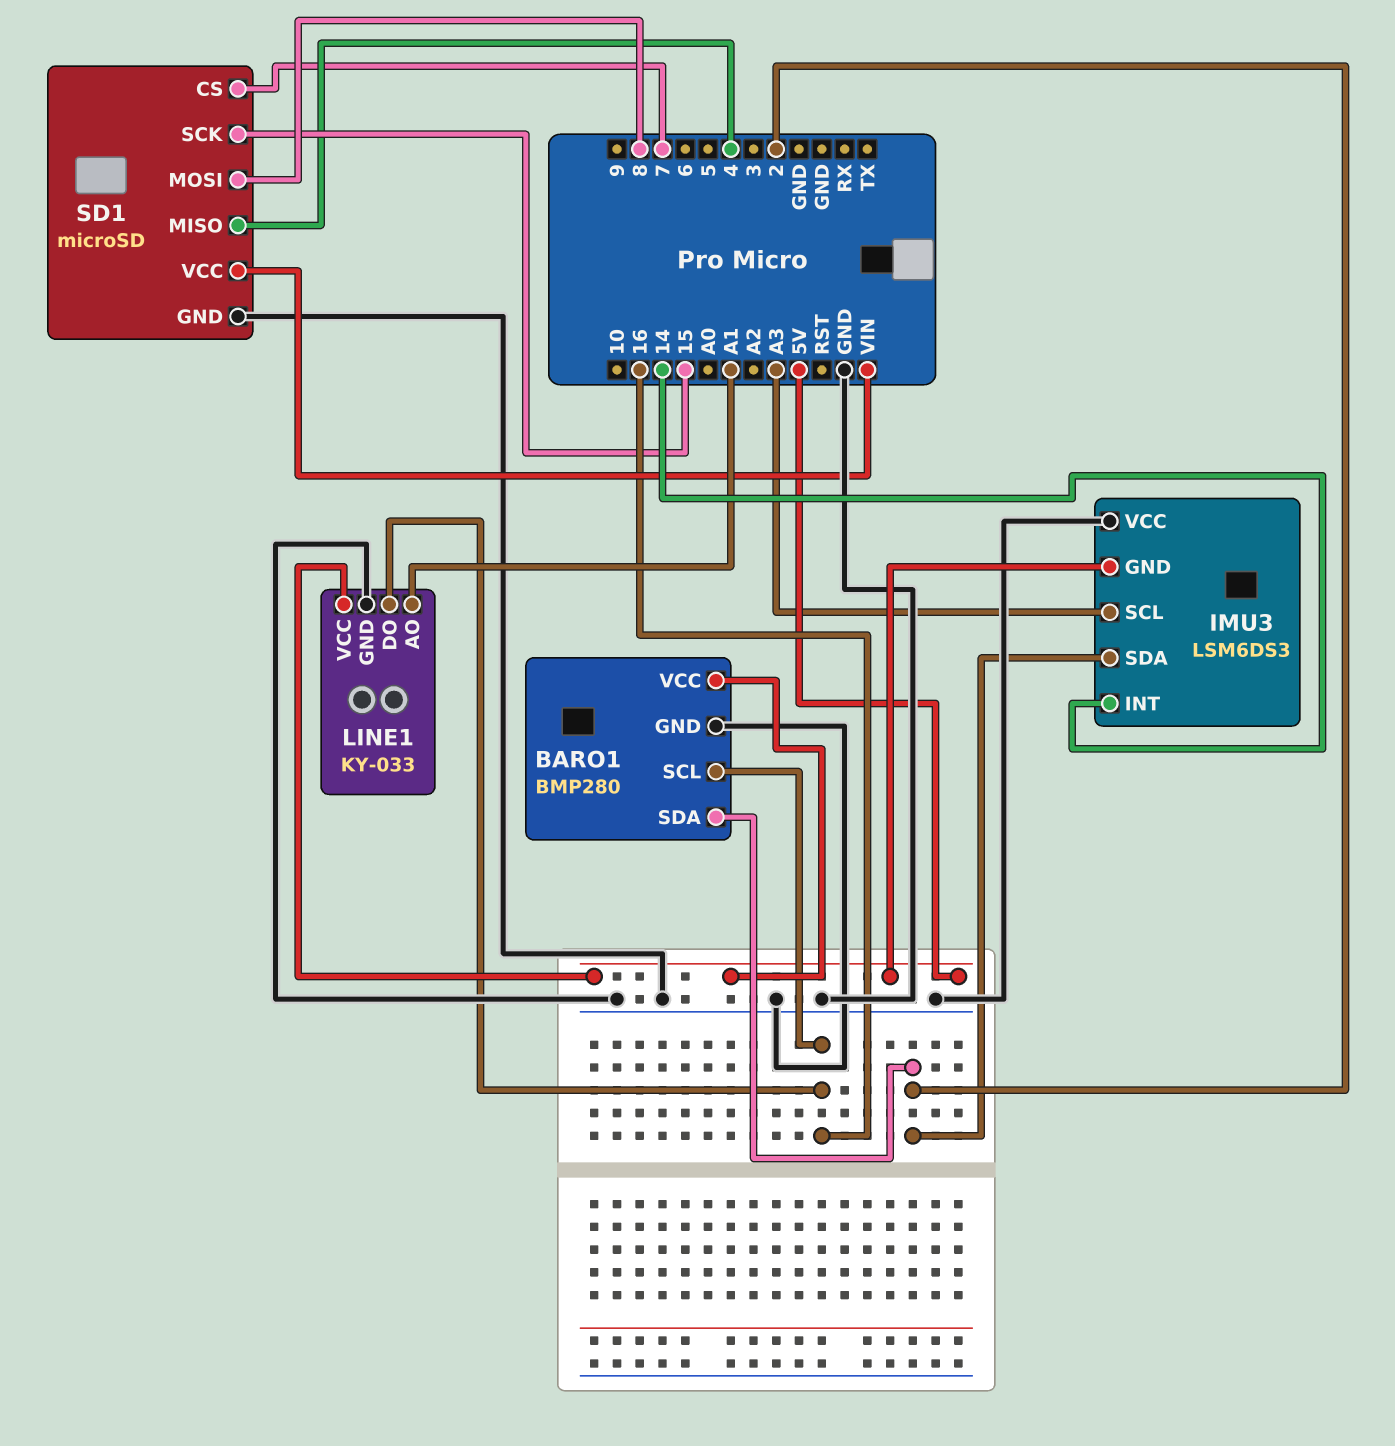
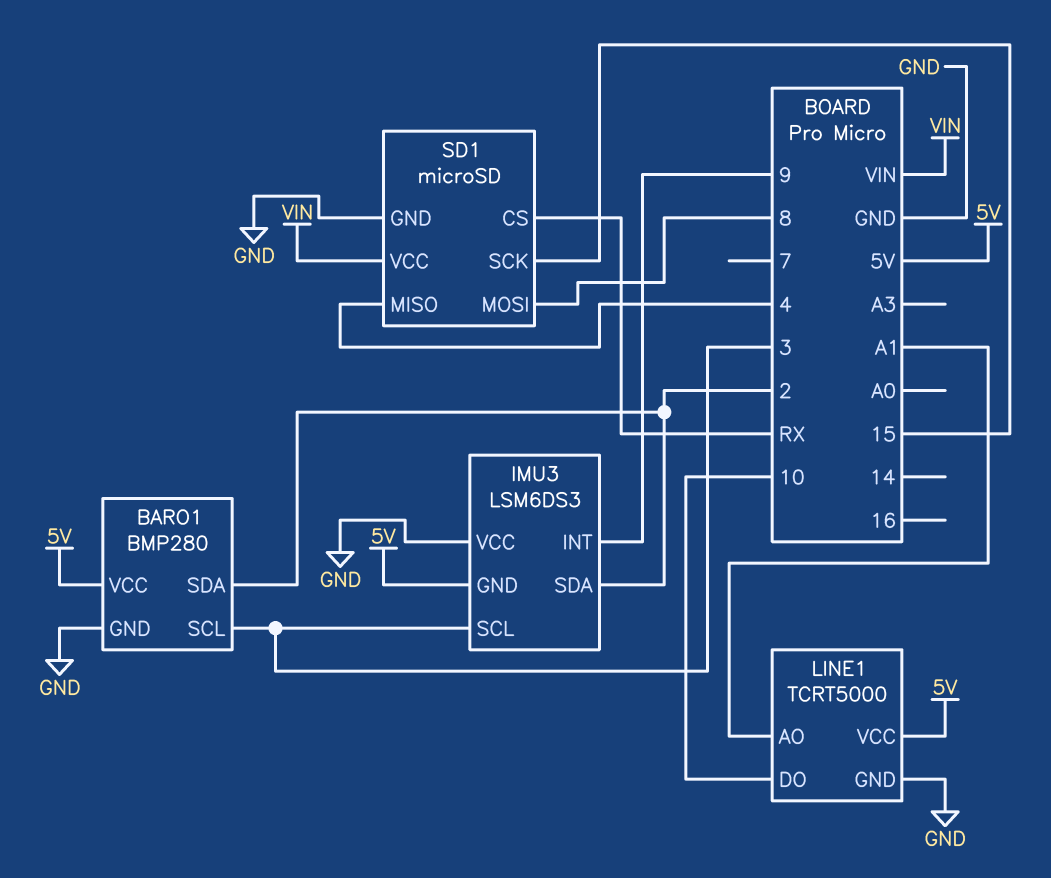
BARO1 pin SCL: 16 -> 3
IMU3 pin INT: 14 -> 9
IMU3 pin SCL: A3 -> 3
LINE1: KY-033 -> TCRT5000
LINE1 pin DO: 16 -> 10
SD1 pin CS: 7 -> RX

